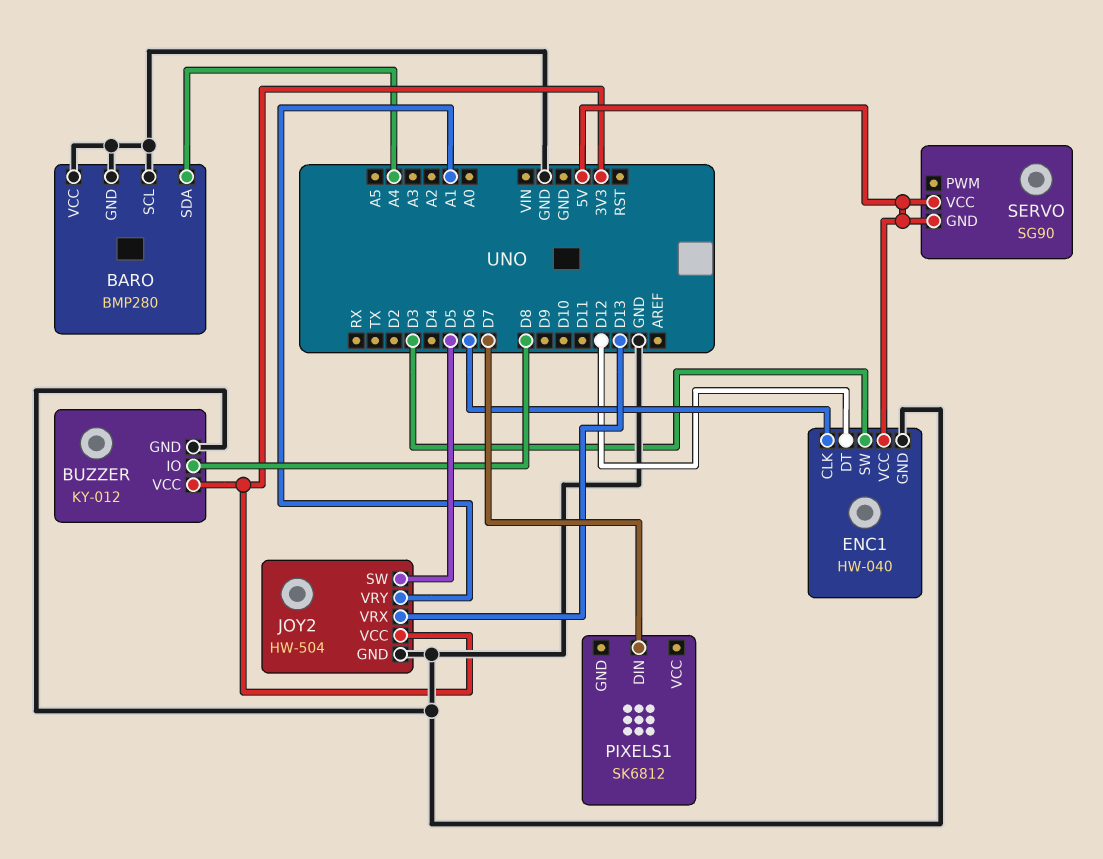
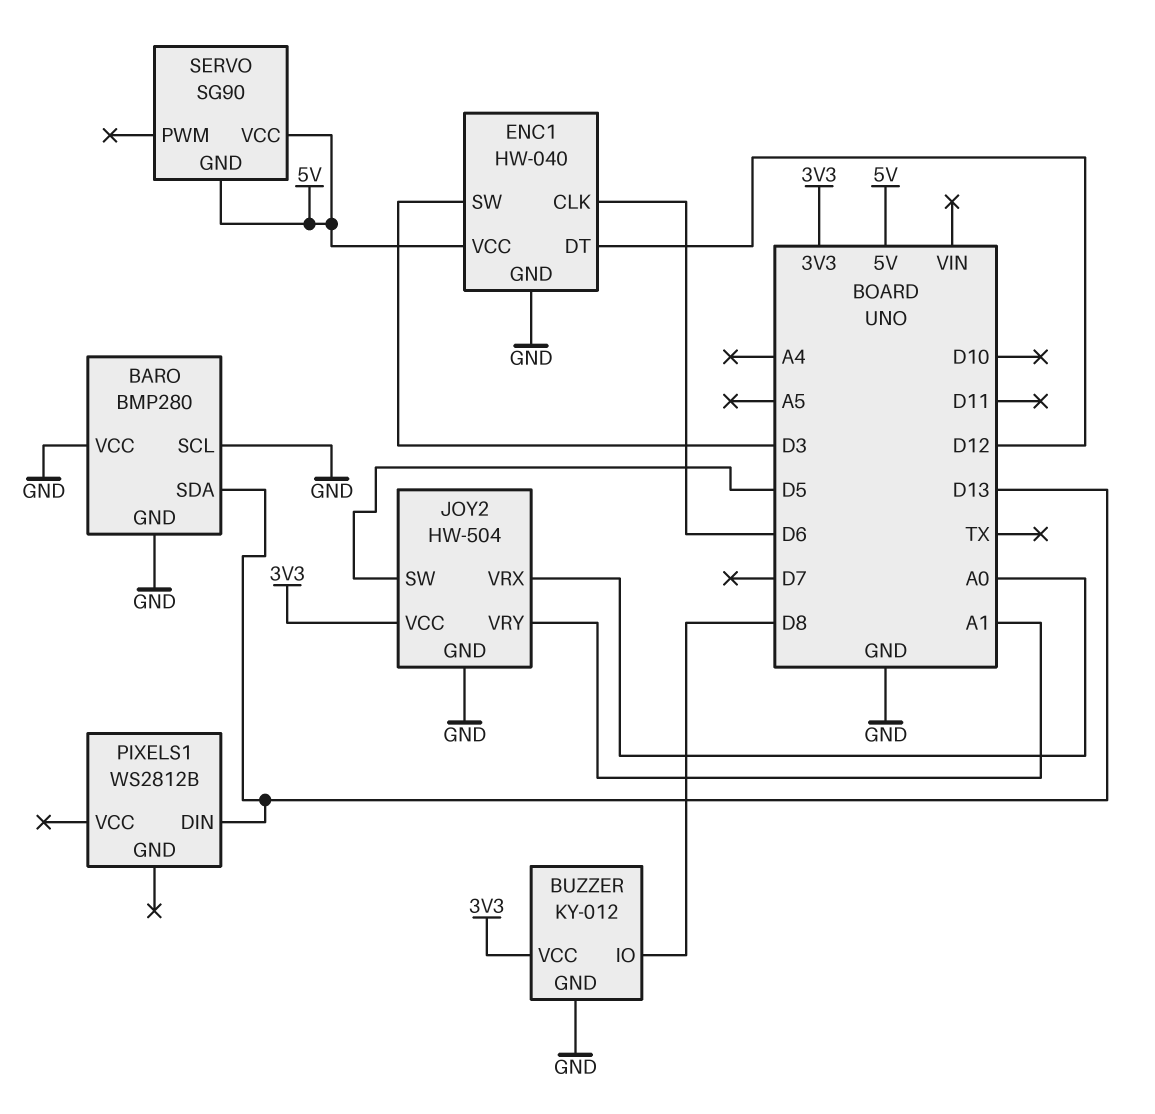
BARO pin SDA: A4 -> D13
JOY2 pin VRX: D13 -> A0
PIXELS1: SK6812 -> WS2812B
PIXELS1 pin DIN: D7 -> D13

